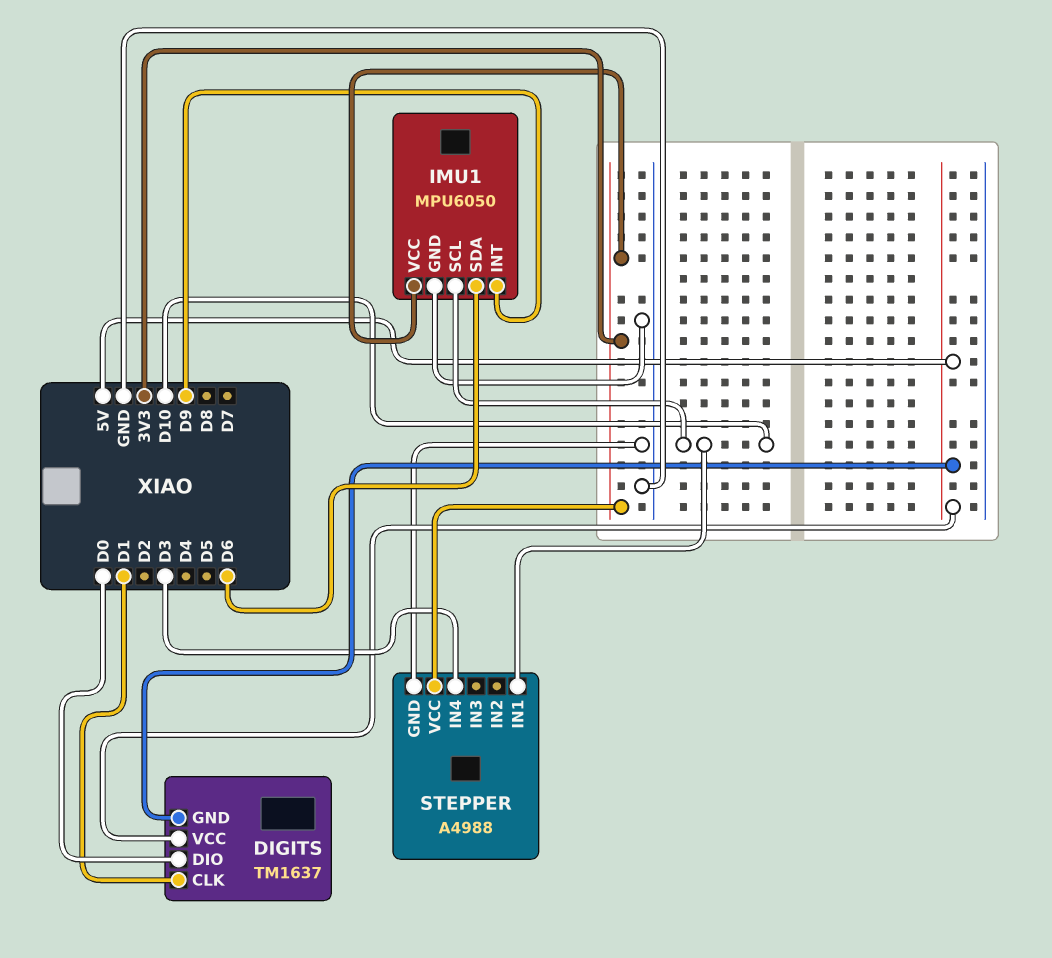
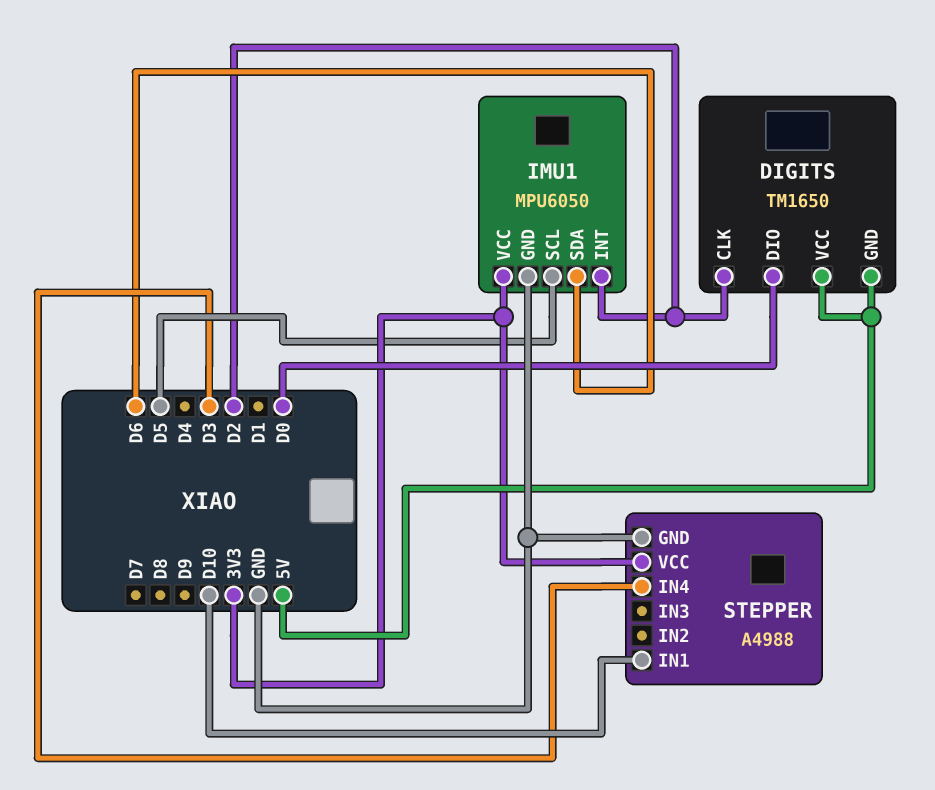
DIGITS: TM1637 -> TM1650
DIGITS pin CLK: D1 -> D2
IMU1 pin INT: D9 -> D2
IMU1 pin SCL: D10 -> D5

